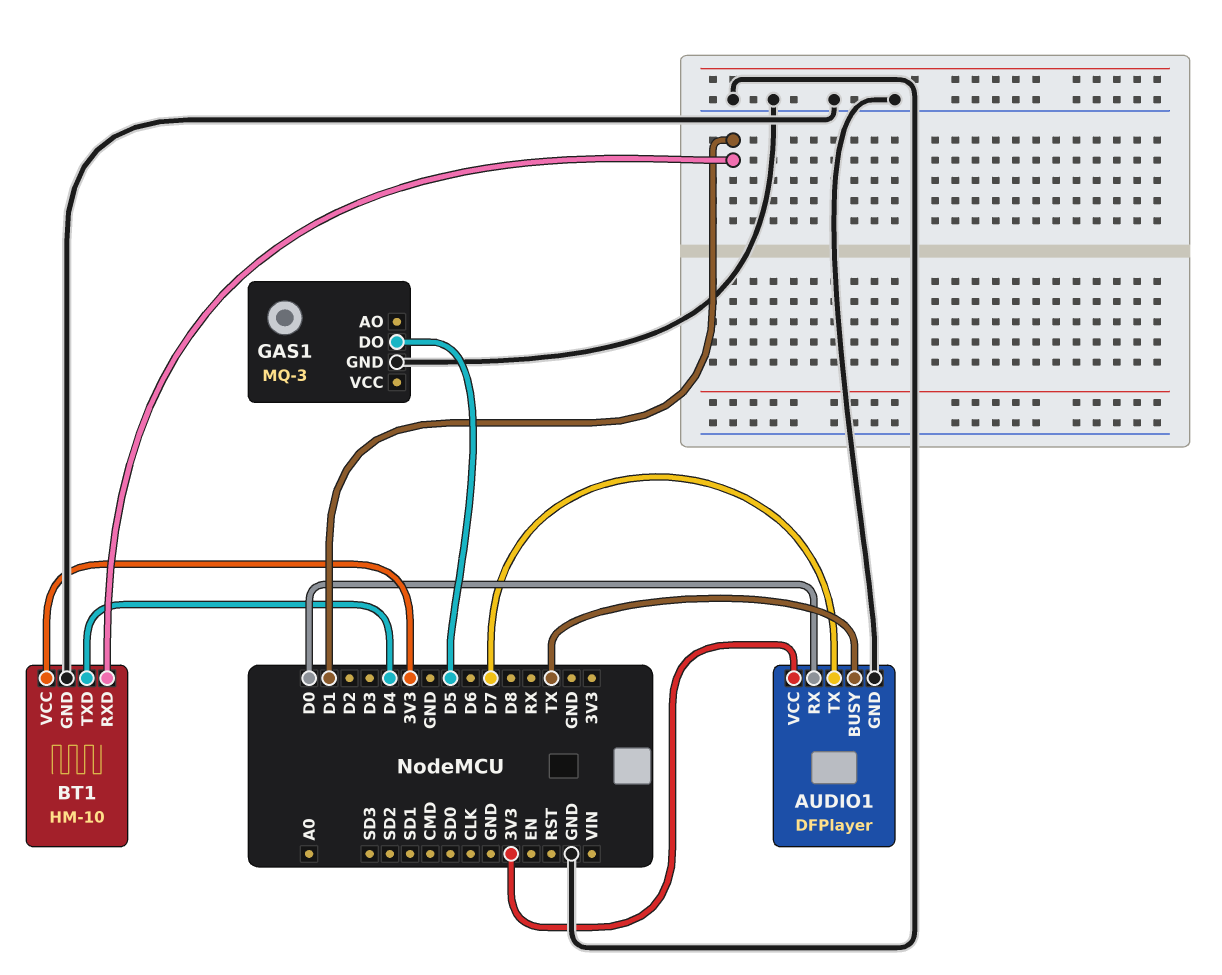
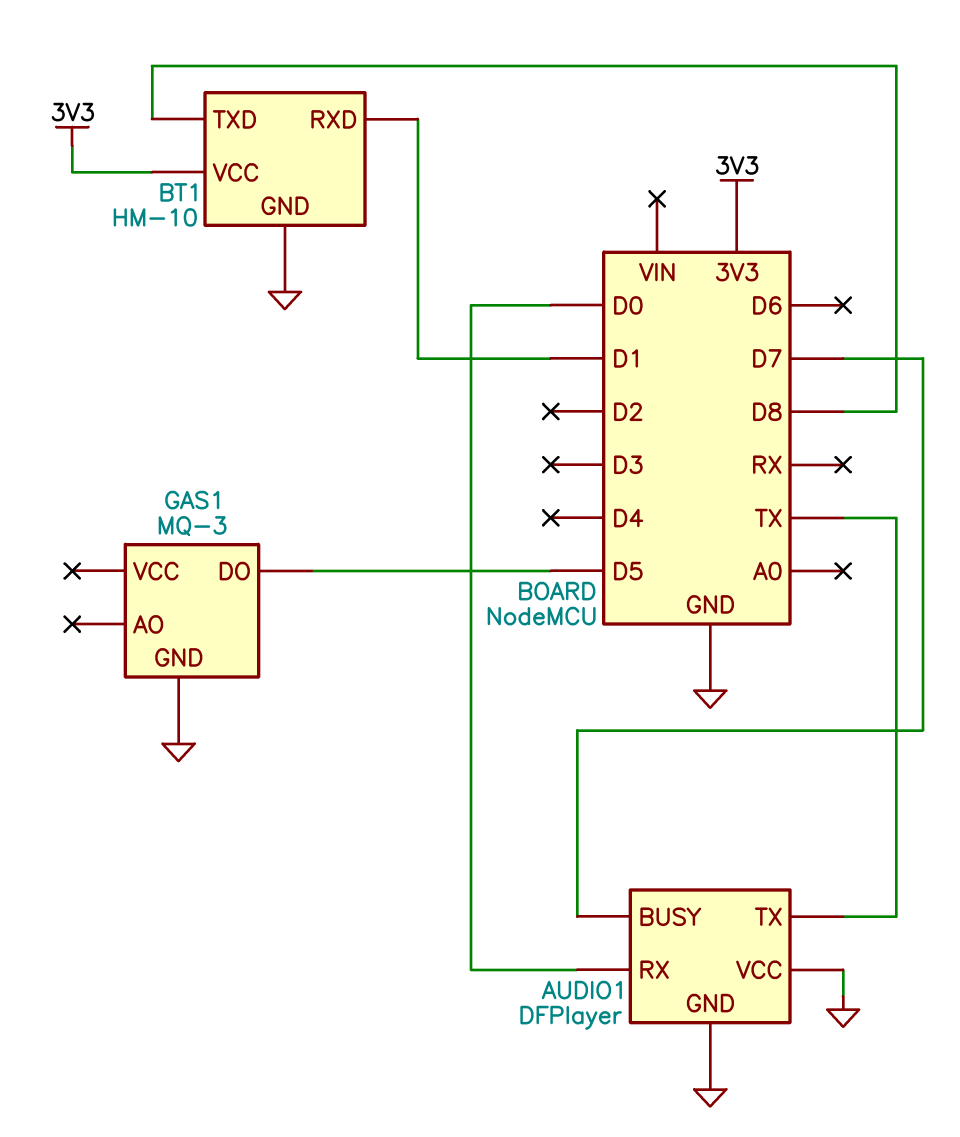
AUDIO1 pin BUSY: TX -> D7
AUDIO1 pin TX: D7 -> TX
AUDIO1 pin VCC: 3V3 -> GND
BT1 pin TXD: D4 -> D8

